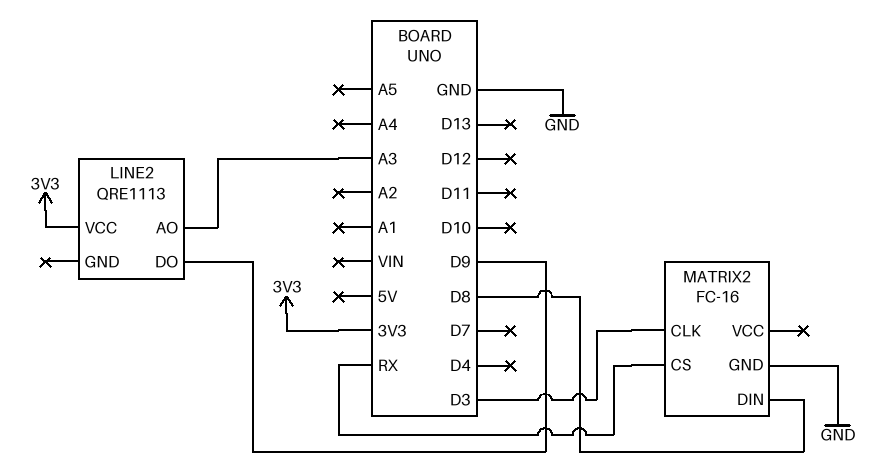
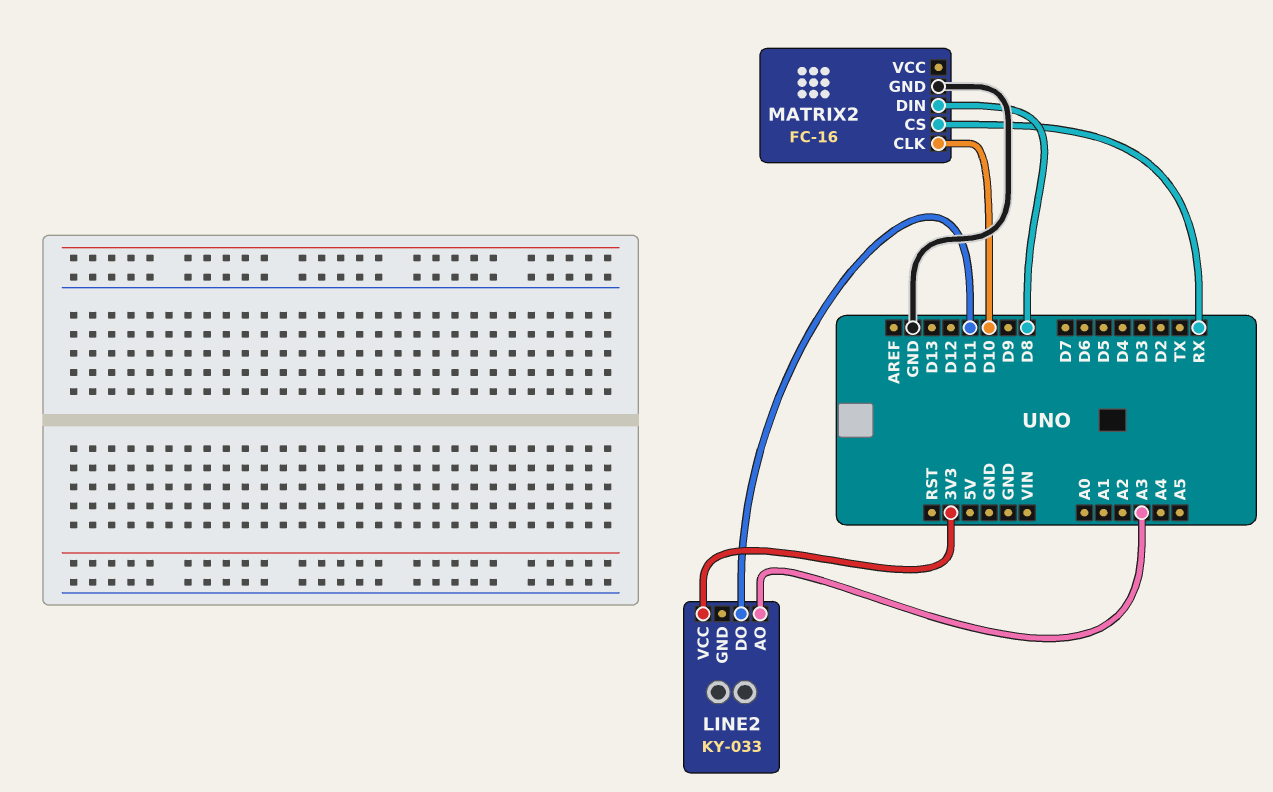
LINE2: QRE1113 -> KY-033
LINE2 pin DO: D9 -> D11
MATRIX2 pin CLK: D3 -> D10

